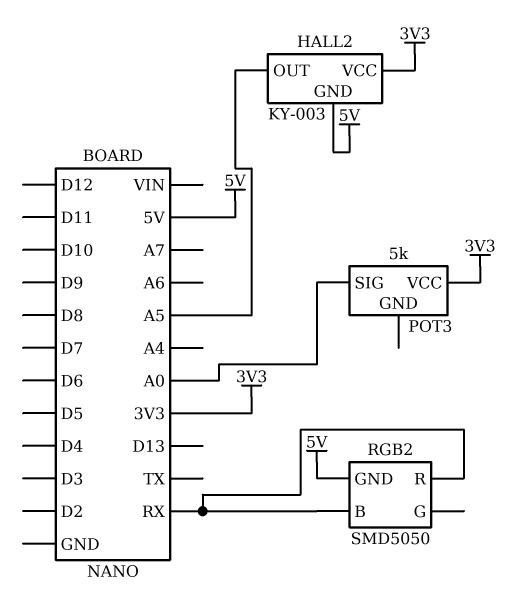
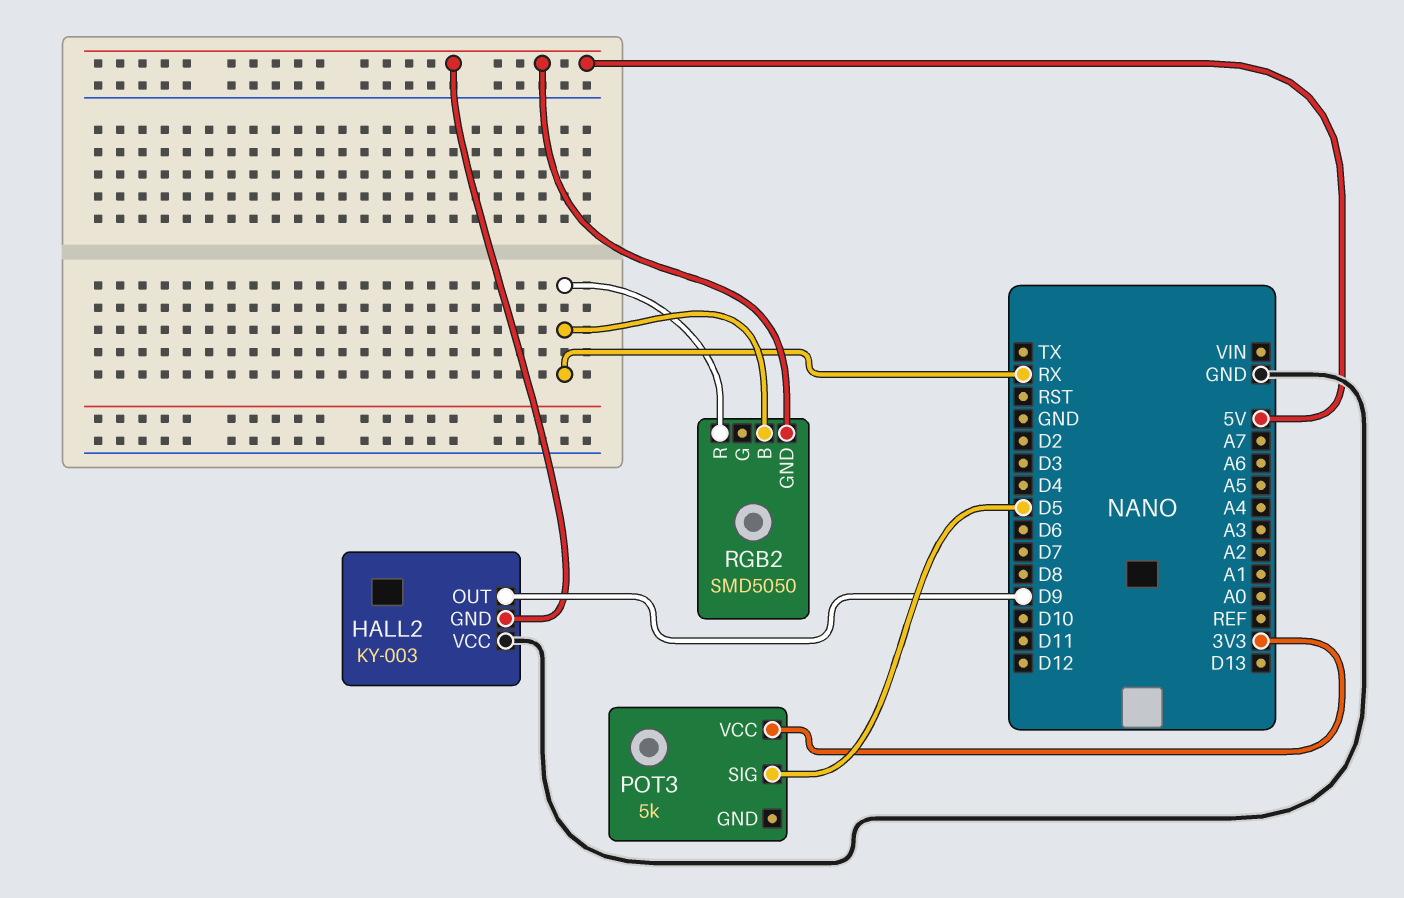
HALL2 pin OUT: A5 -> D9
HALL2 pin VCC: 3V3 -> GND
POT3 pin SIG: A0 -> D5

